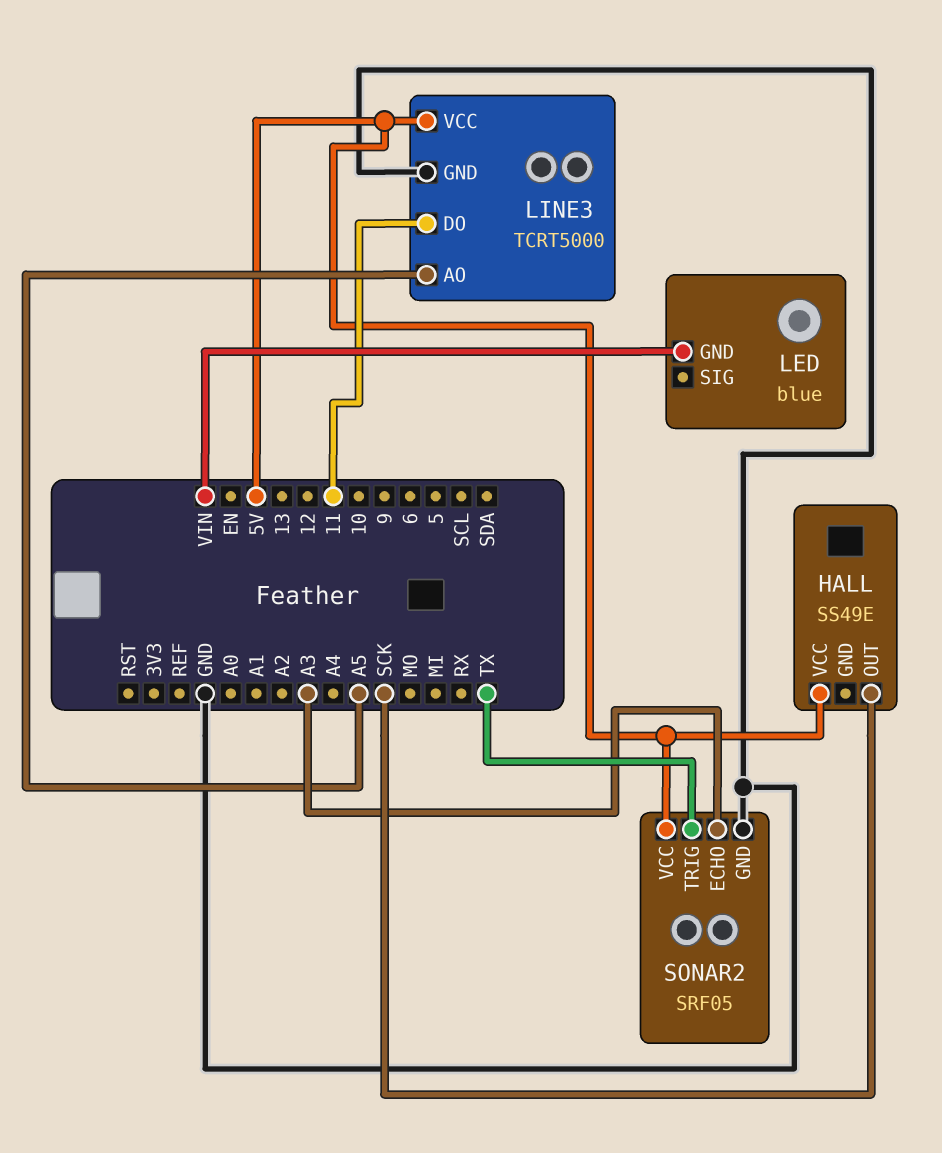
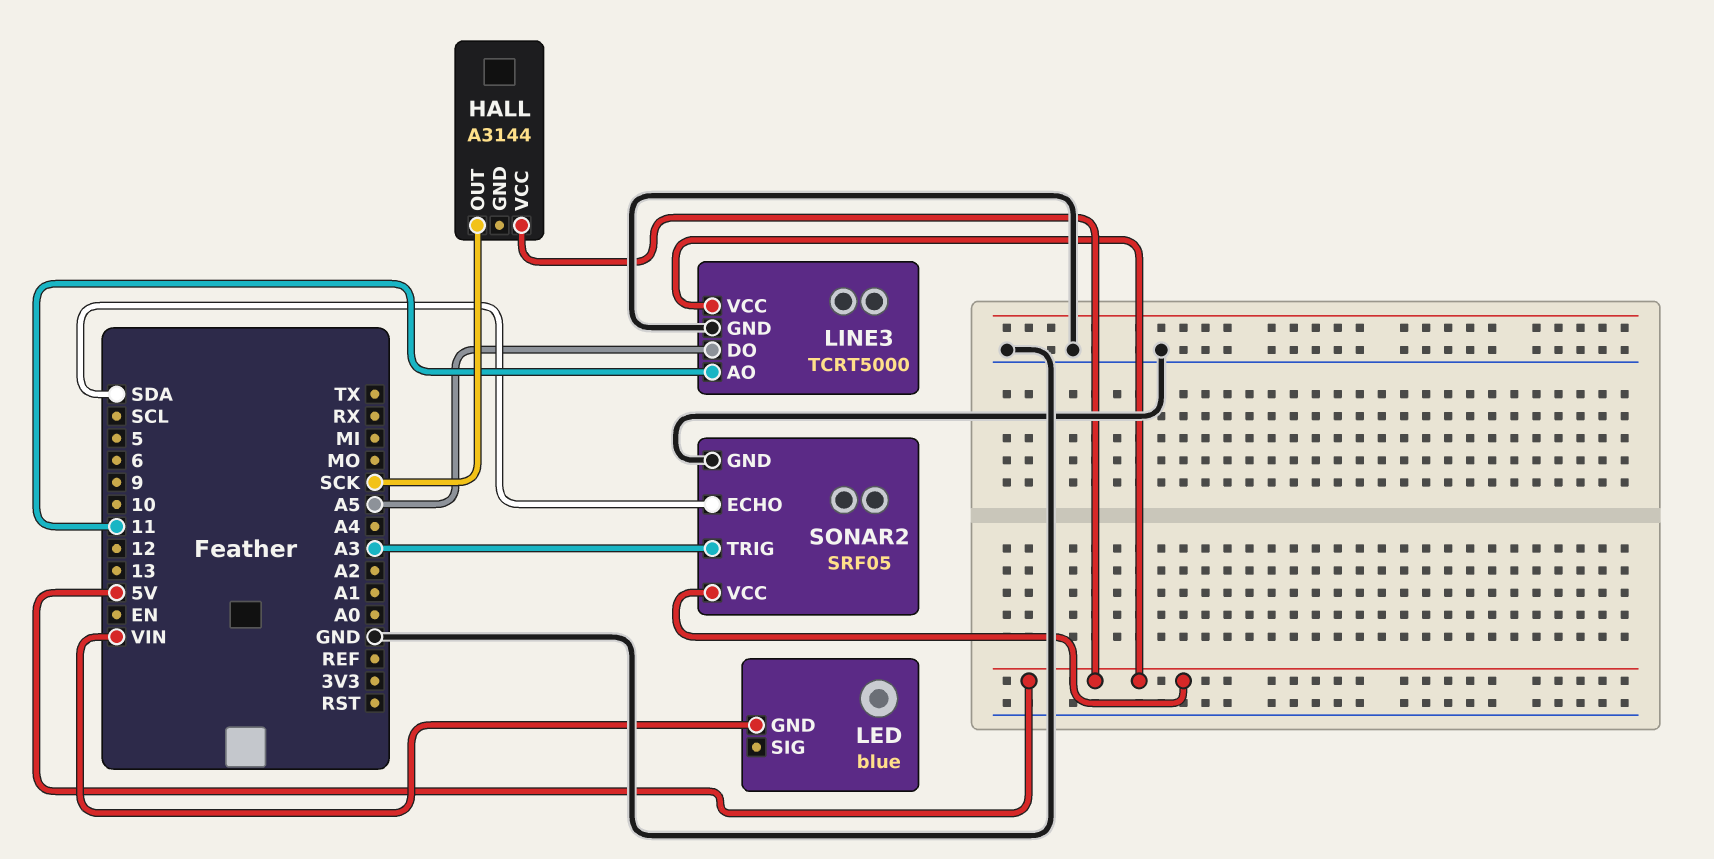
HALL: SS49E -> A3144
LINE3 pin AO: A5 -> 11
LINE3 pin DO: 11 -> A5
SONAR2 pin ECHO: A3 -> SDA
SONAR2 pin TRIG: TX -> A3

